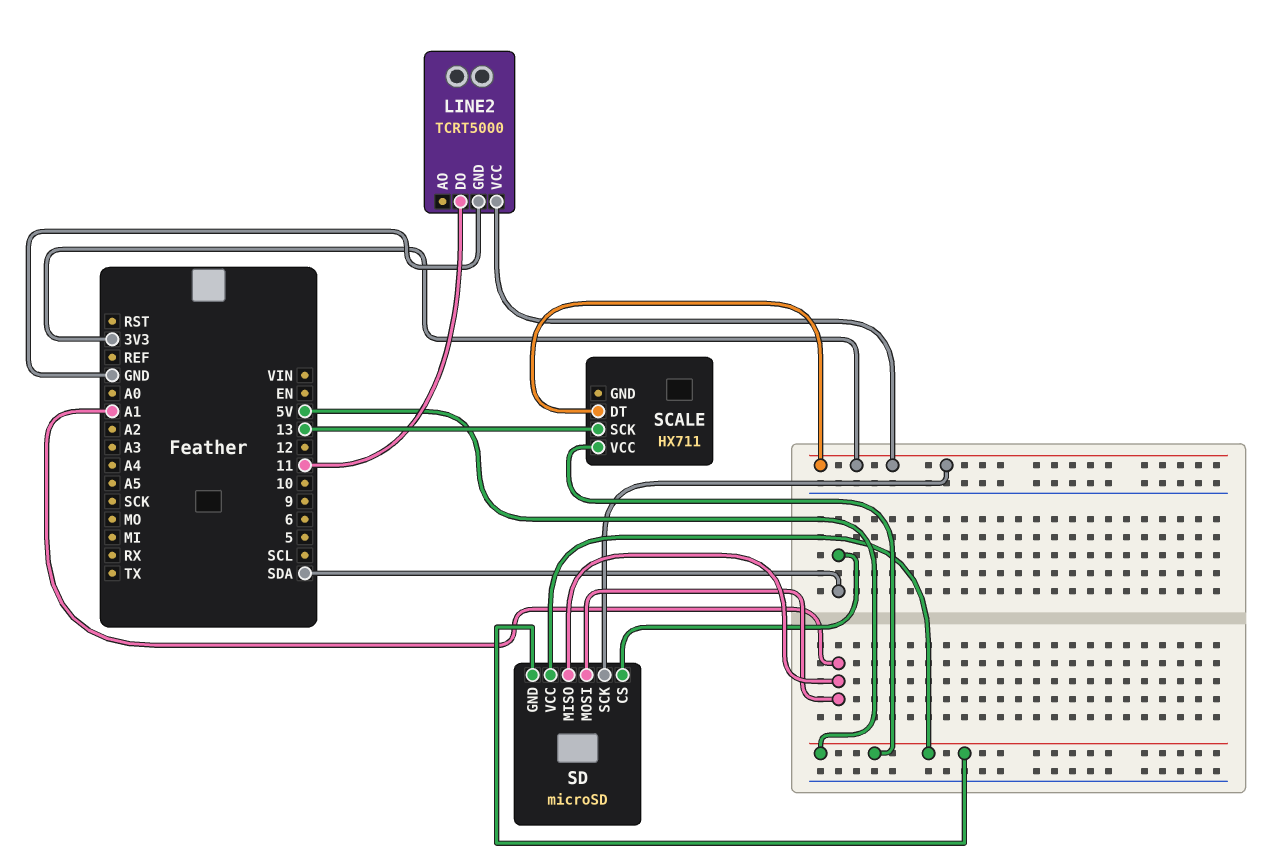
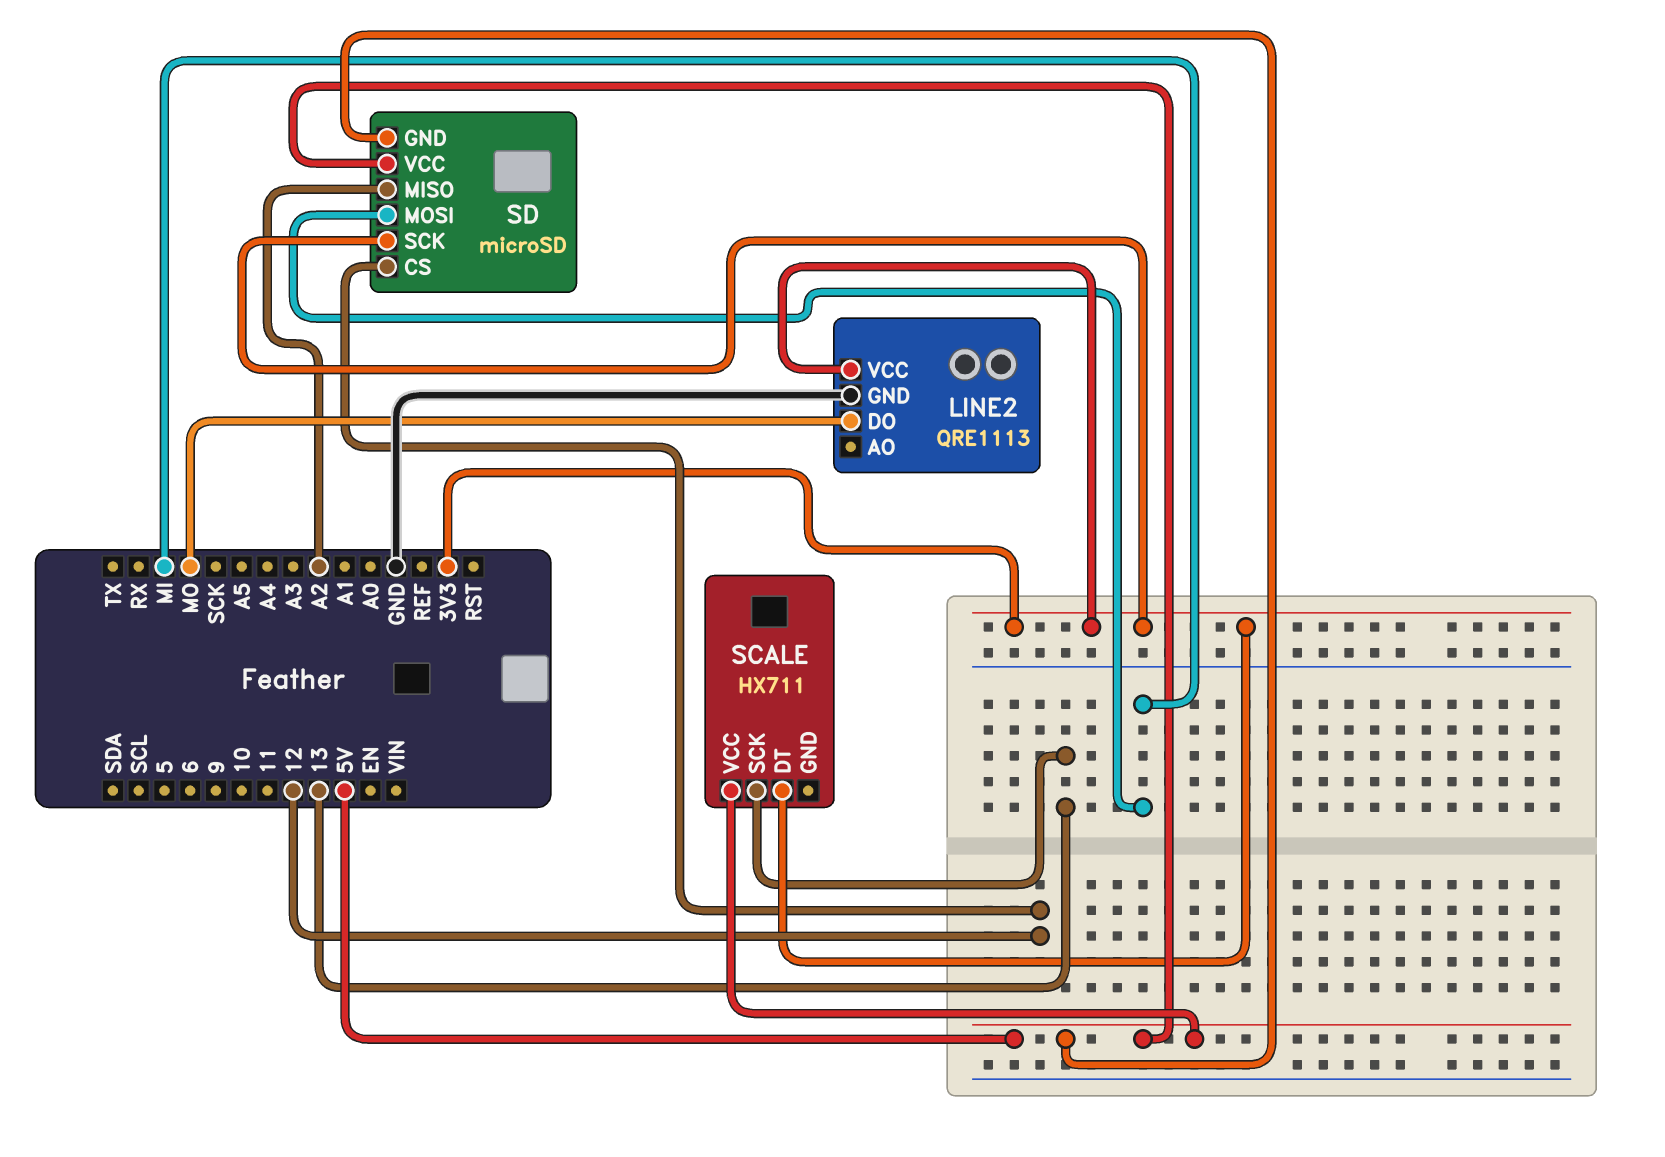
LINE2: TCRT5000 -> QRE1113
LINE2 pin DO: 11 -> MO
SD pin CS: SDA -> 12
SD pin MISO: A1 -> A2
SD pin MOSI: A1 -> MI

